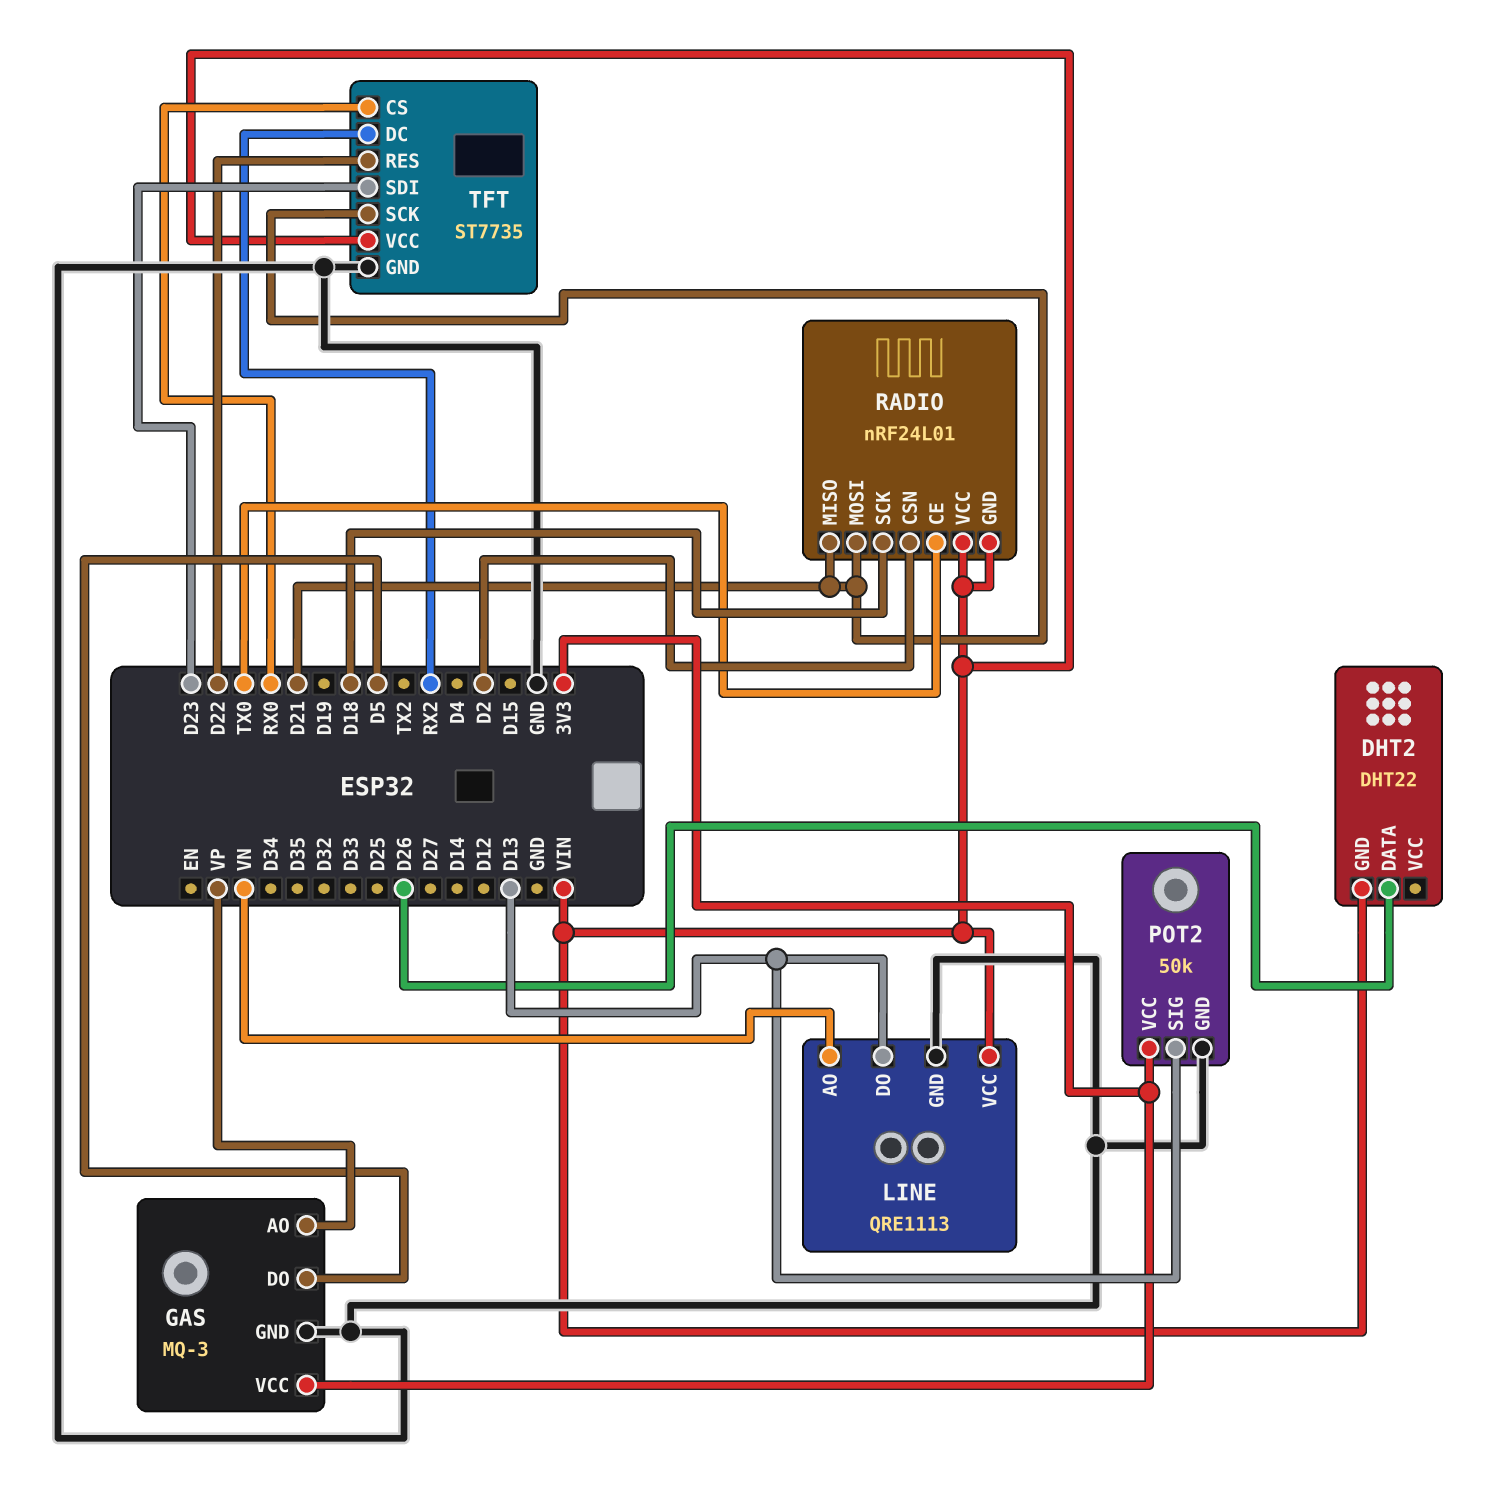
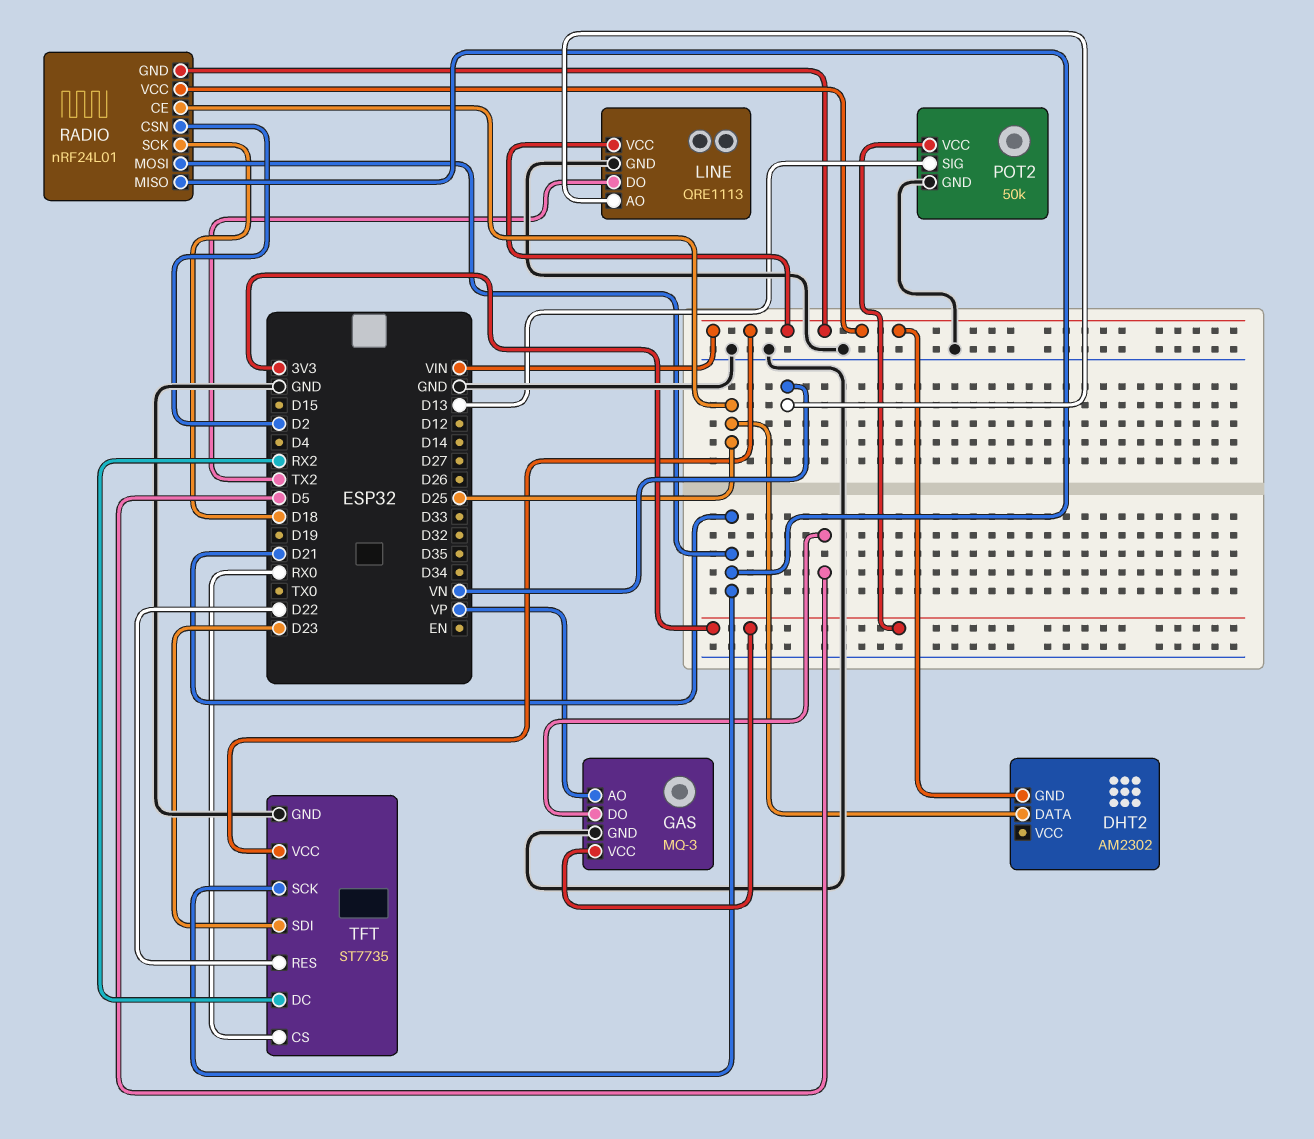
DHT2: DHT22 -> AM2302
DHT2 pin DATA: D26 -> D25
LINE pin DO: D13 -> TX2
RADIO pin CE: TX0 -> D25

